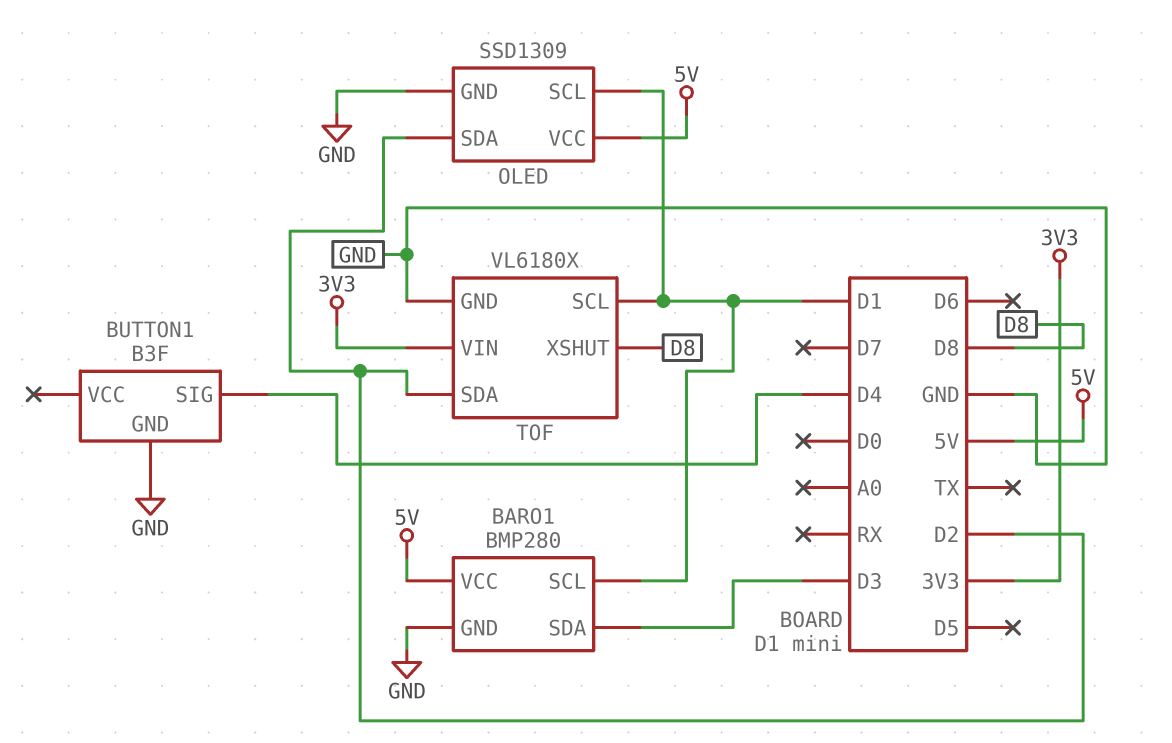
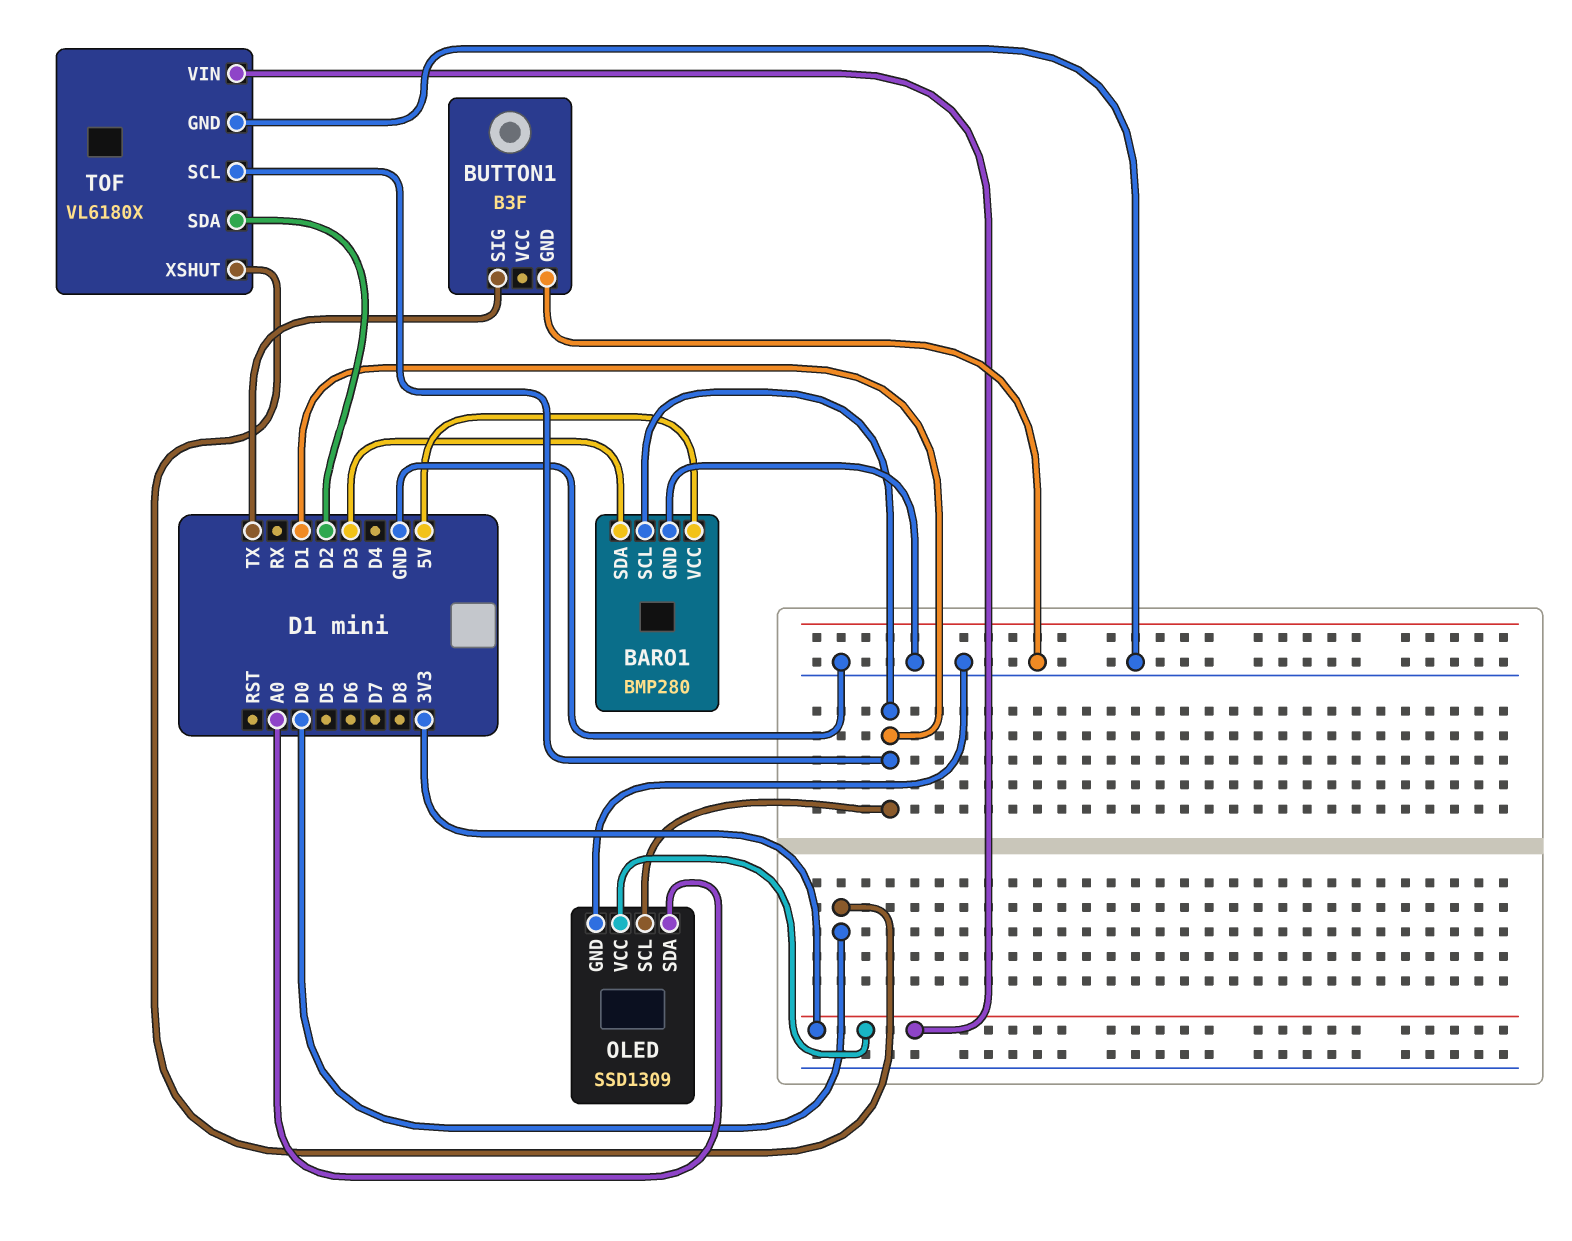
BUTTON1 pin SIG: D4 -> TX
OLED pin SDA: D2 -> A0
OLED pin VCC: 5V -> 3V3
TOF pin XSHUT: D8 -> D0

